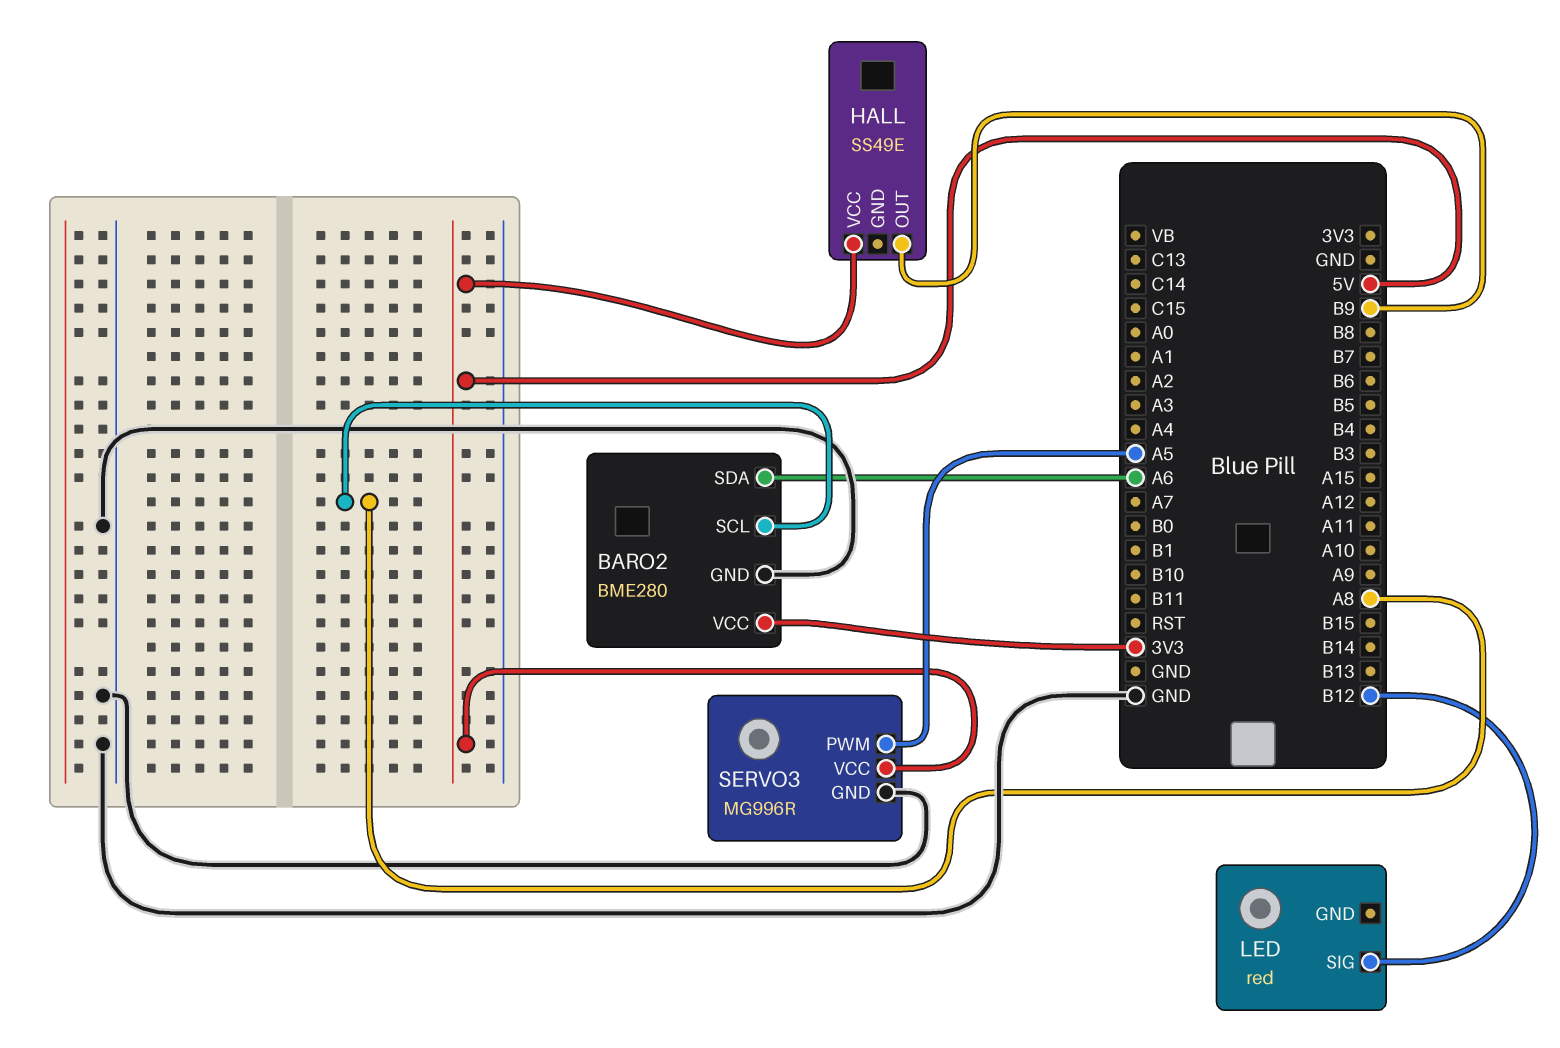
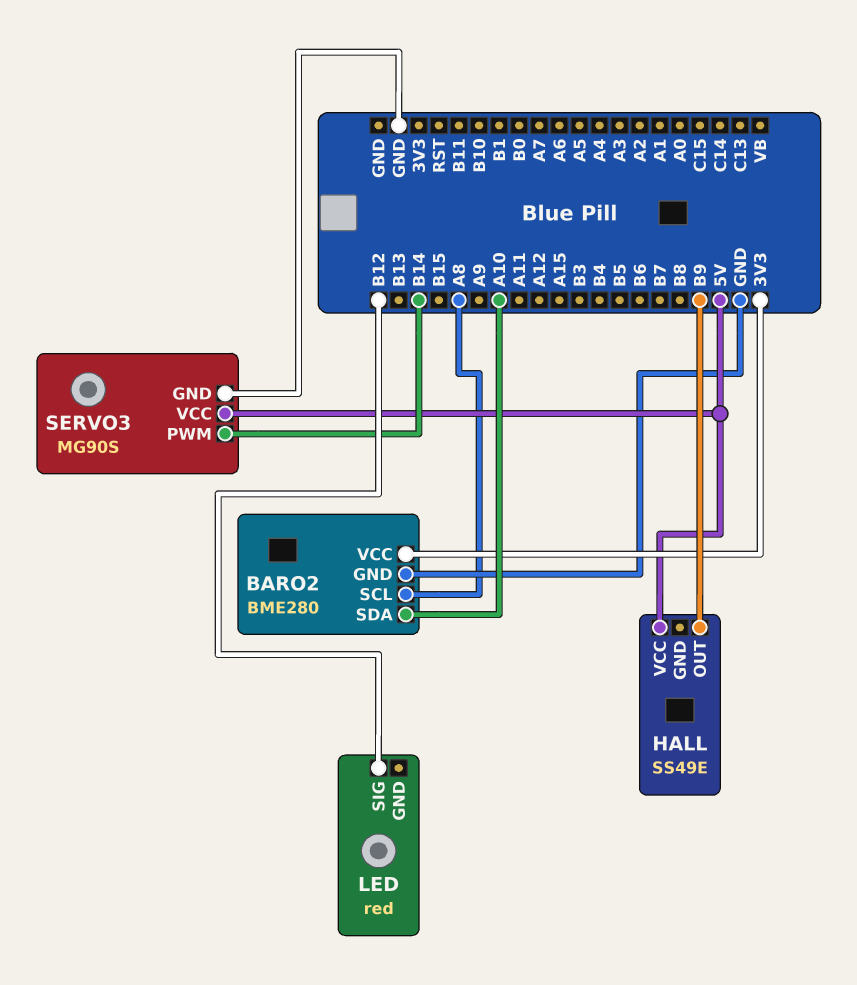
BARO2 pin SDA: A6 -> A10
SERVO3: MG996R -> MG90S
SERVO3 pin PWM: A5 -> B14

